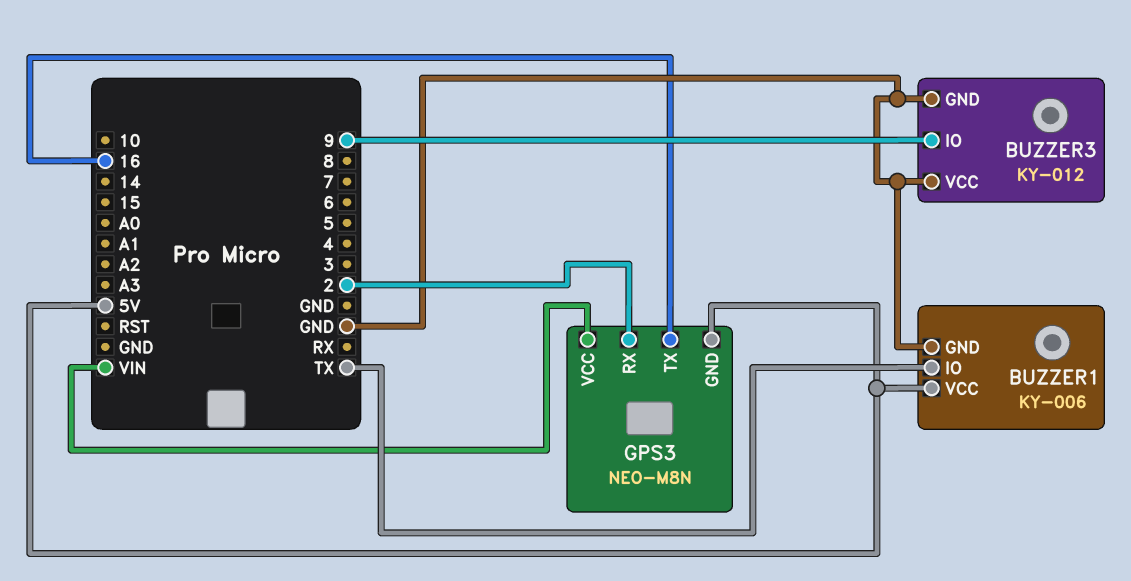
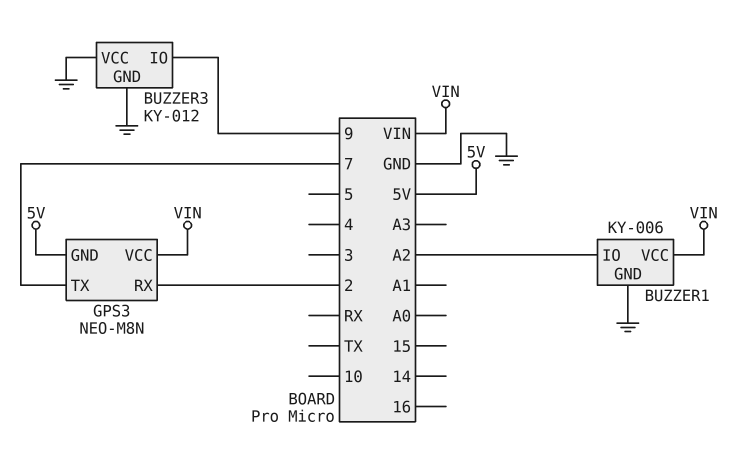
BUZZER1 pin IO: TX -> A2
BUZZER1 pin VCC: 5V -> VIN
GPS3 pin TX: 16 -> 7

